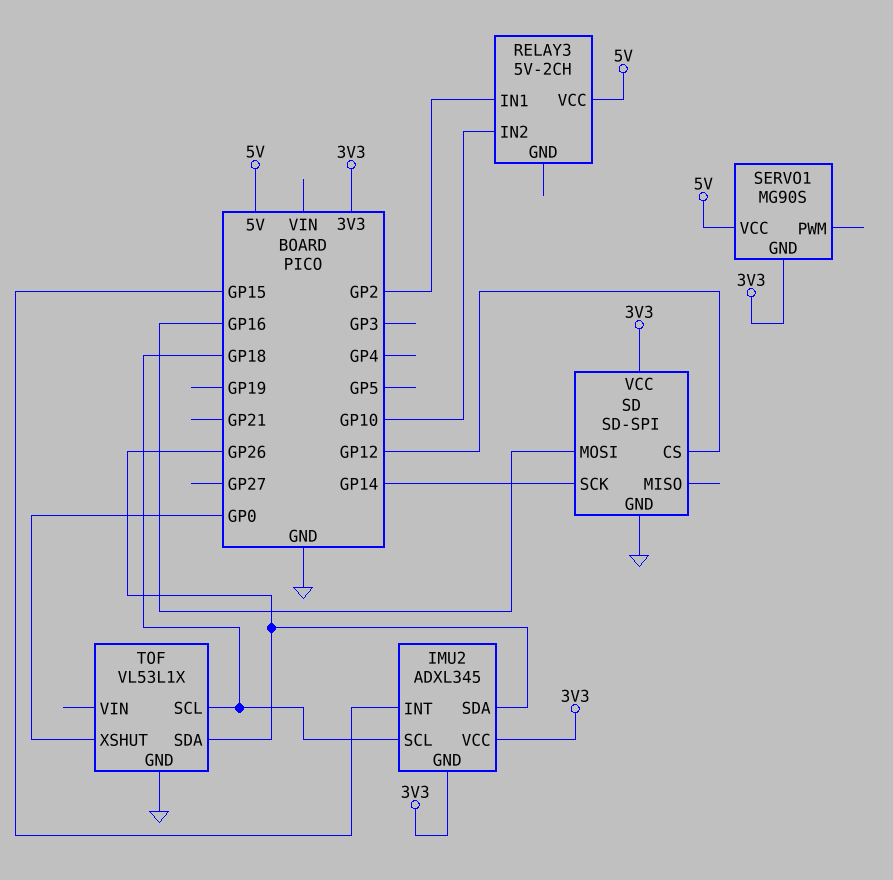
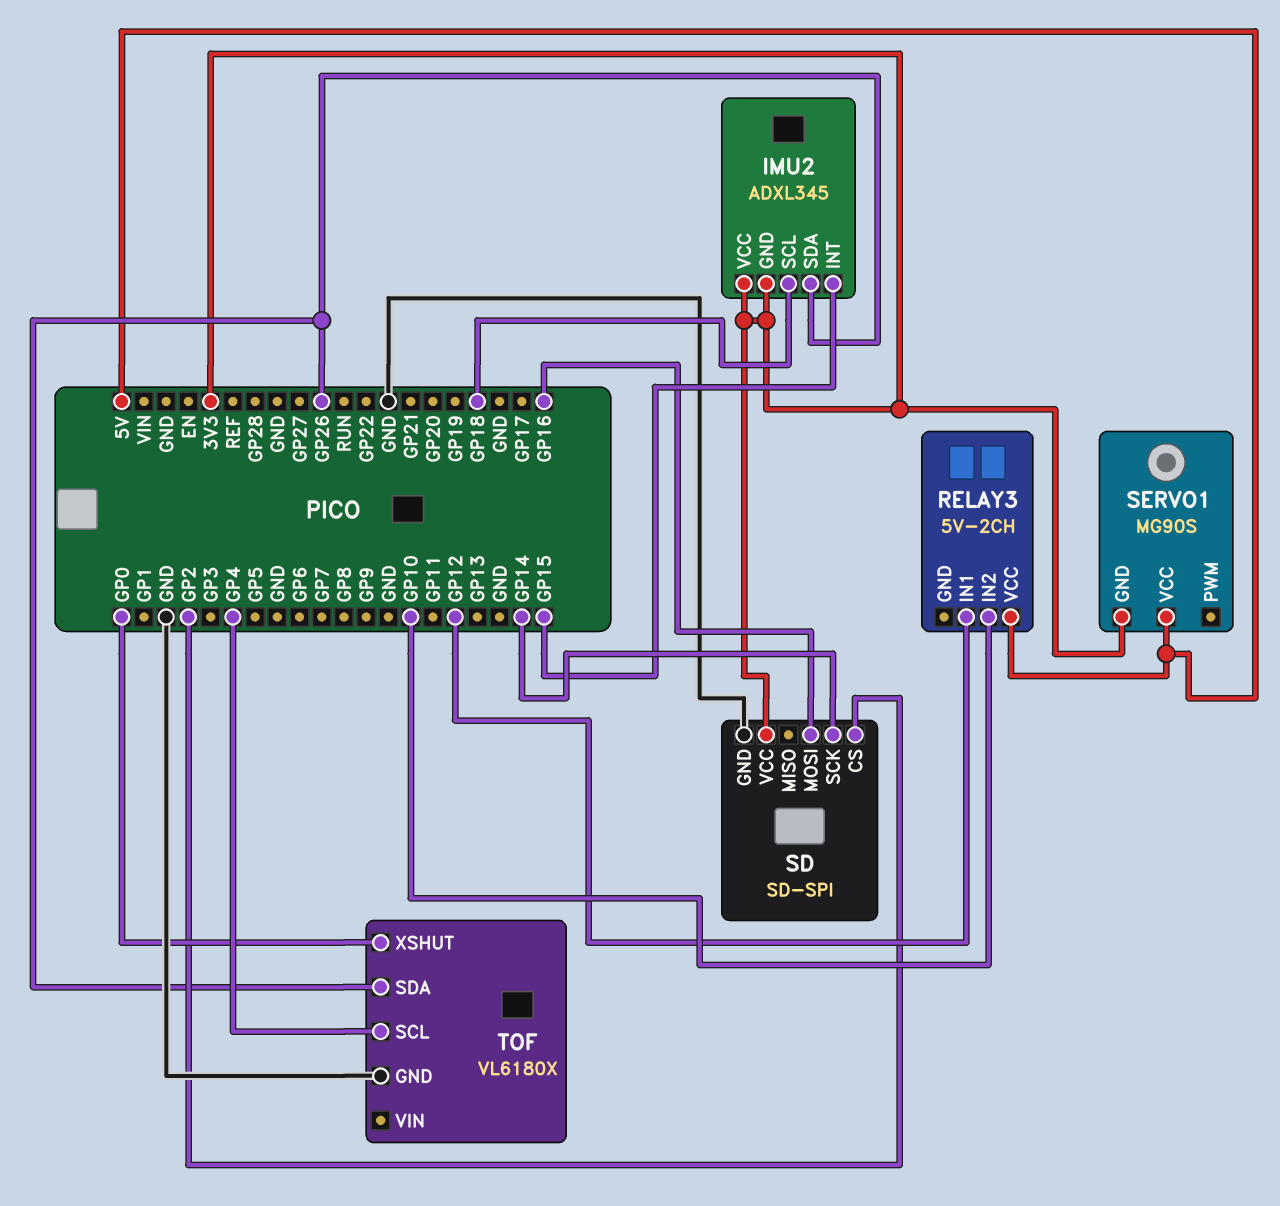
RELAY3 pin IN1: GP2 -> GP12
SD pin CS: GP12 -> GP2
TOF: VL53L1X -> VL6180X
TOF pin SCL: GP18 -> GP4

